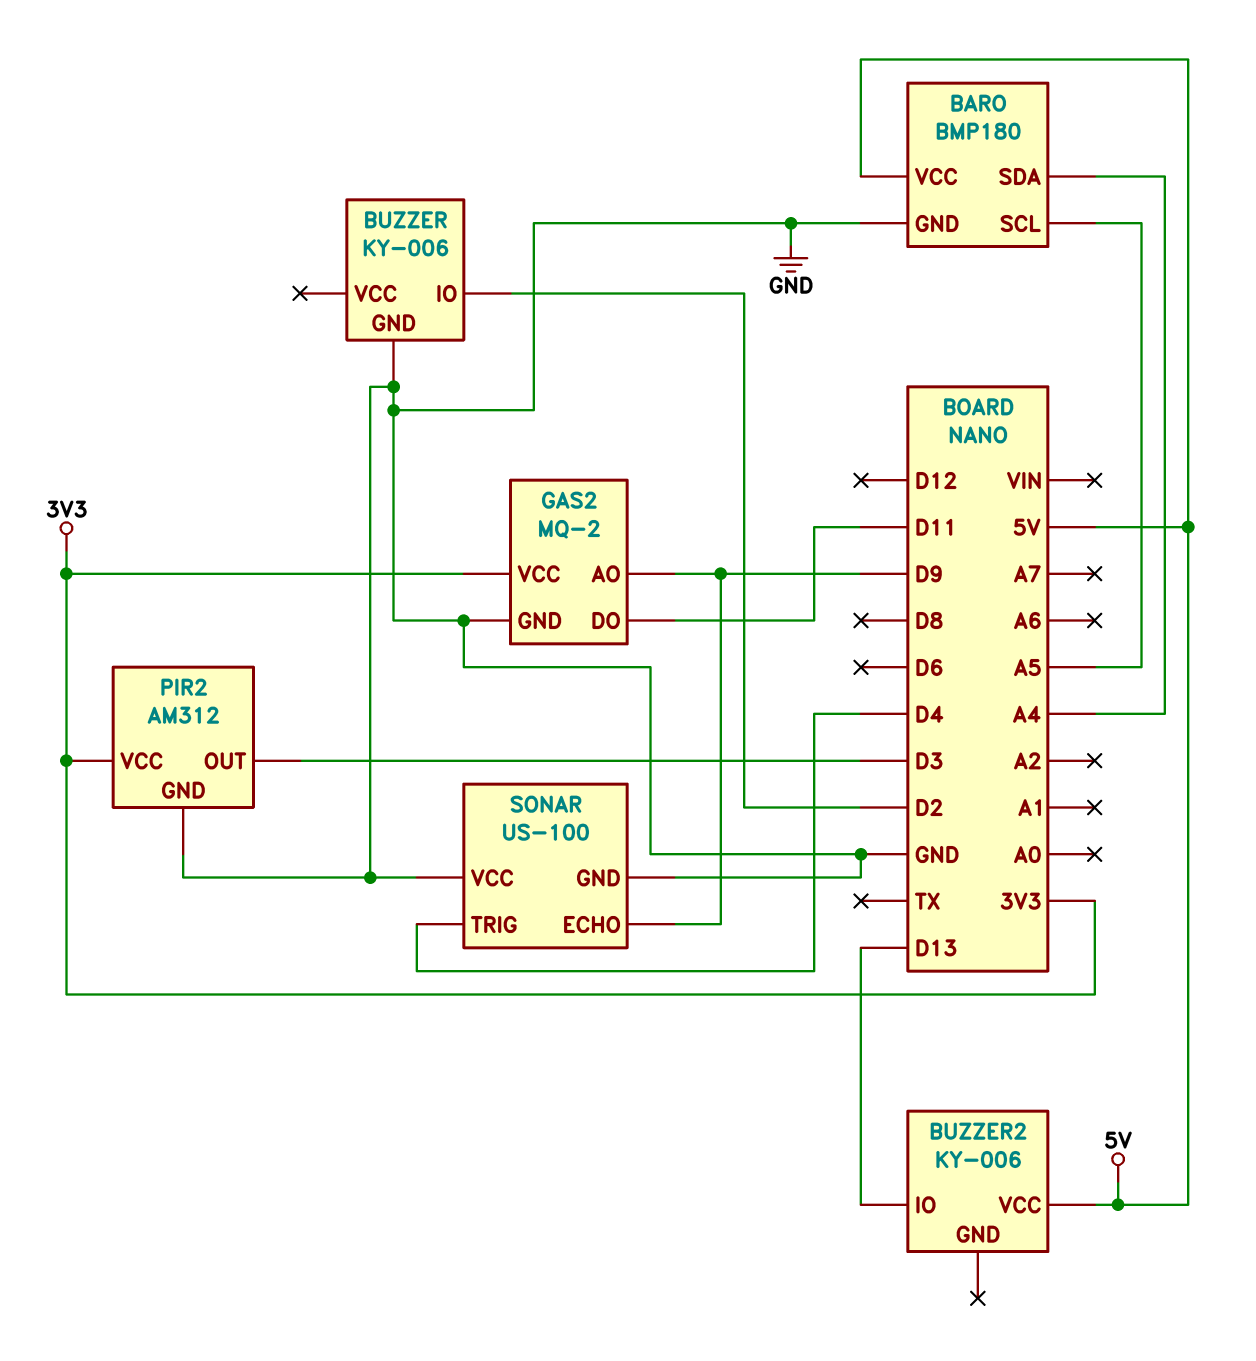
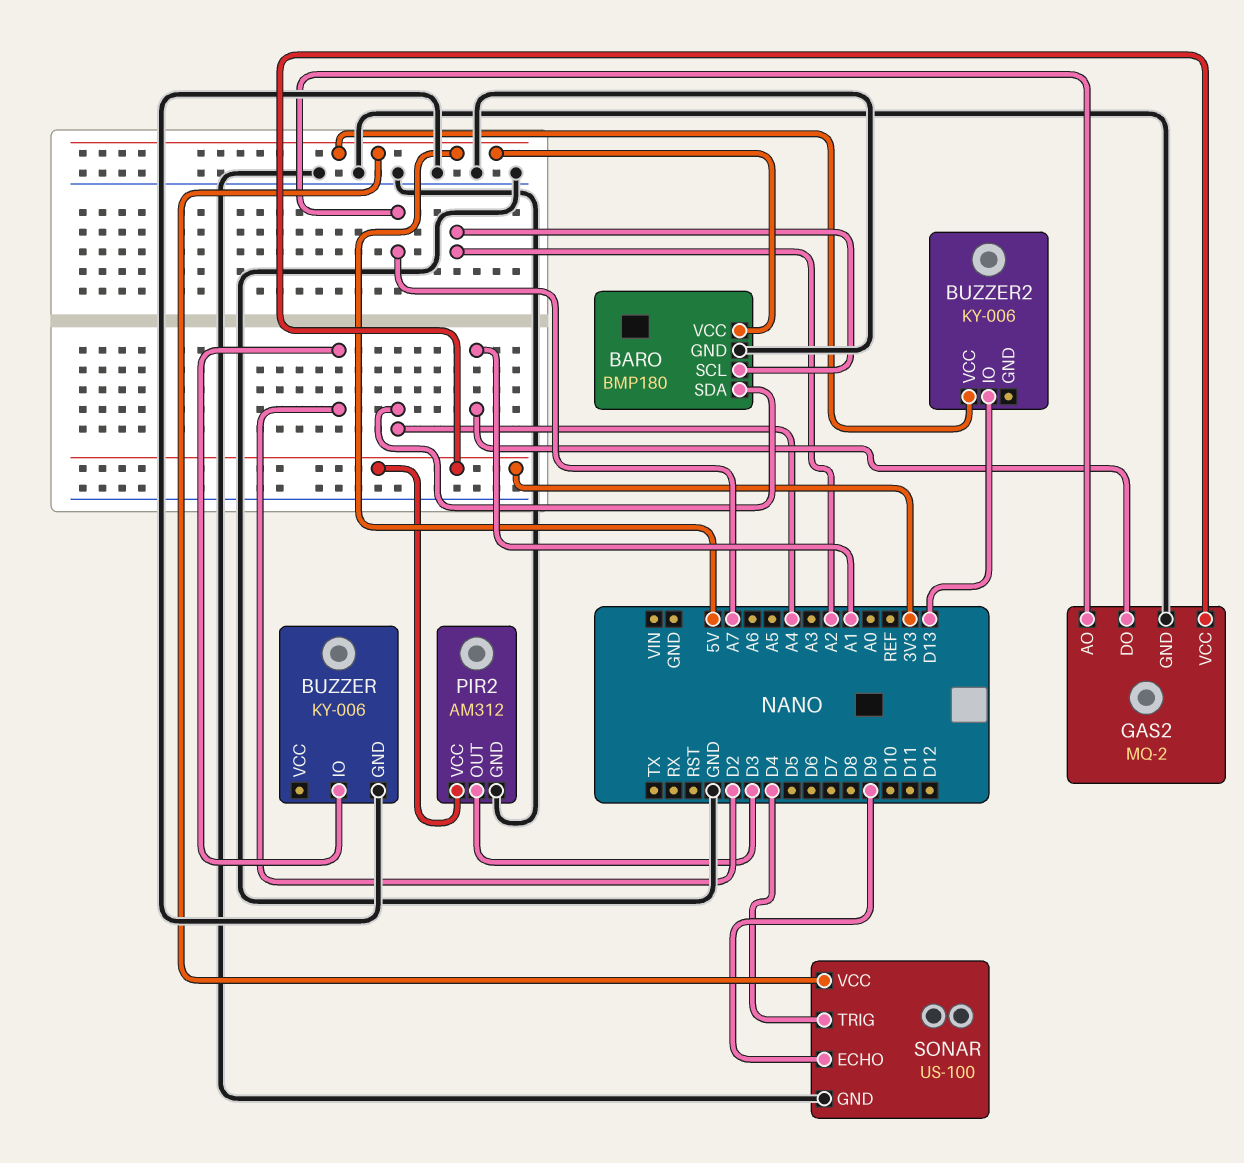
BARO pin SCL: A5 -> A2
GAS2 pin AO: D9 -> A7
GAS2 pin DO: D11 -> A1
SONAR pin VCC: GND -> 5V

